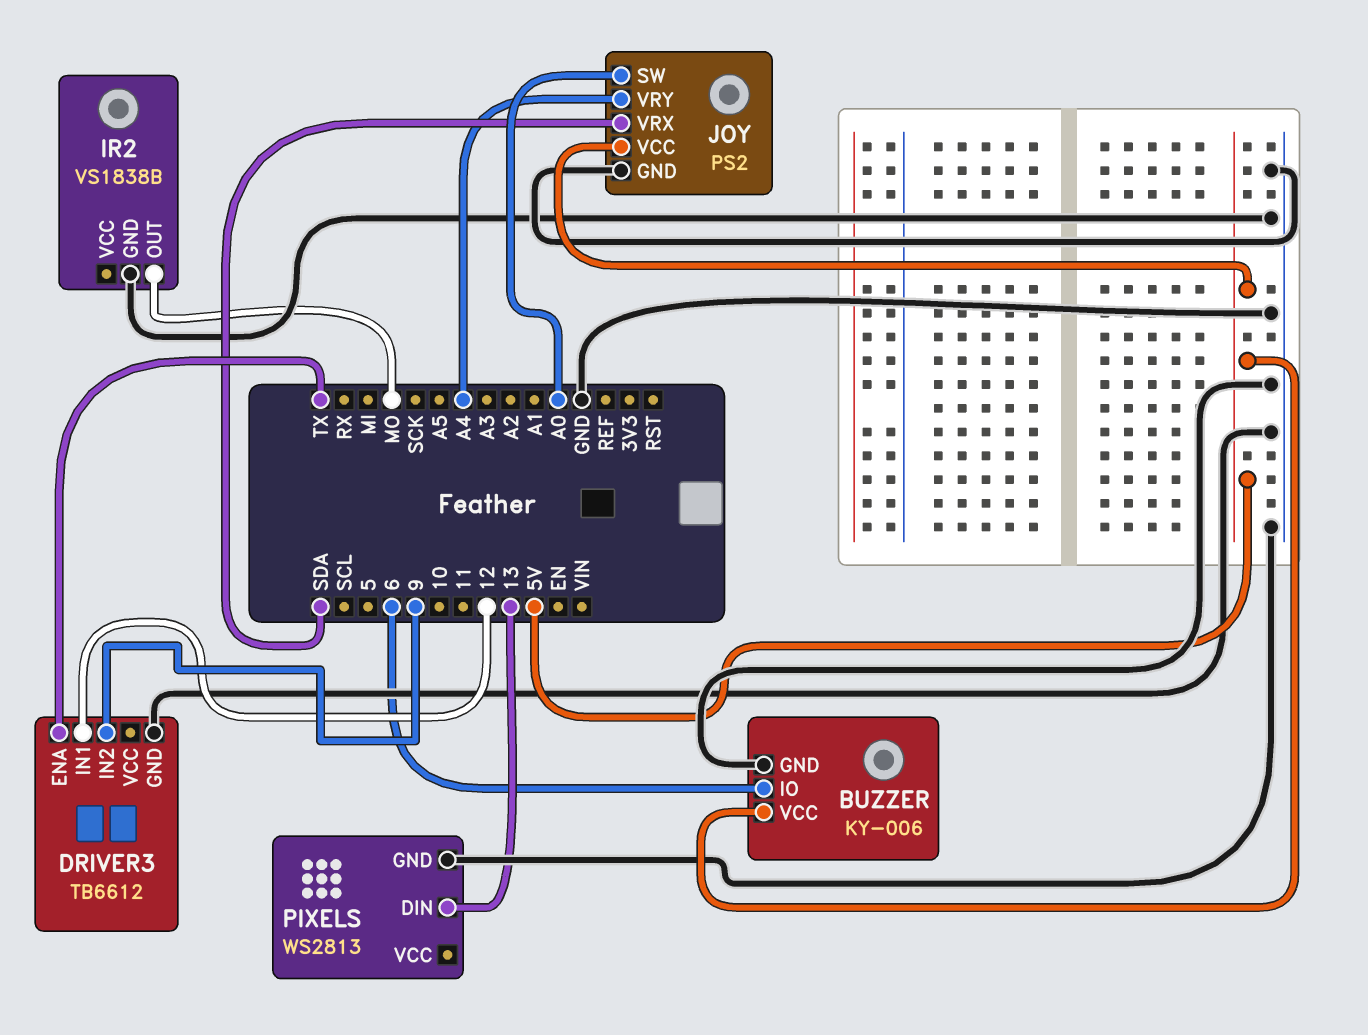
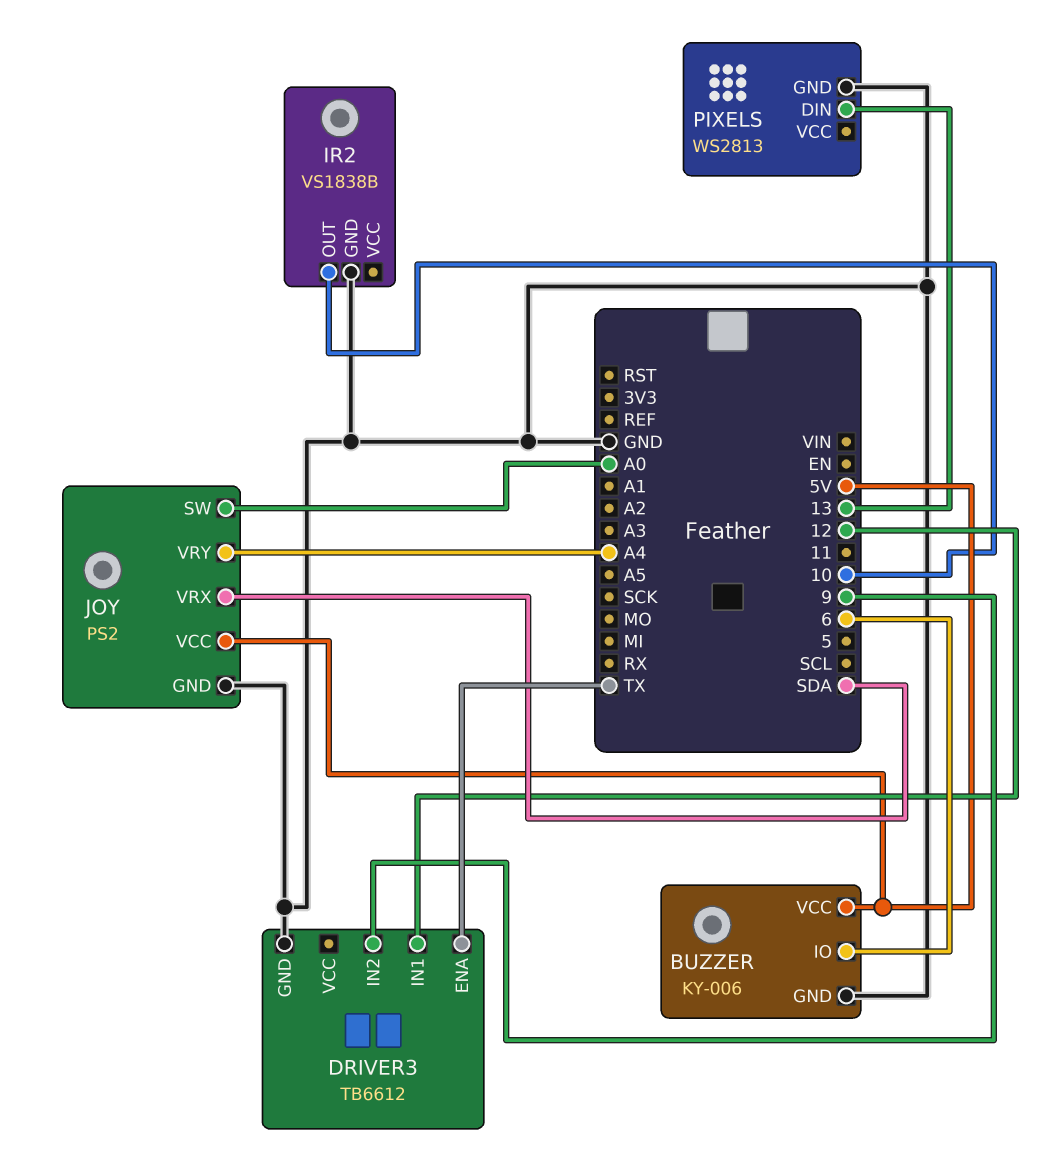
IR2 pin OUT: MO -> 10

